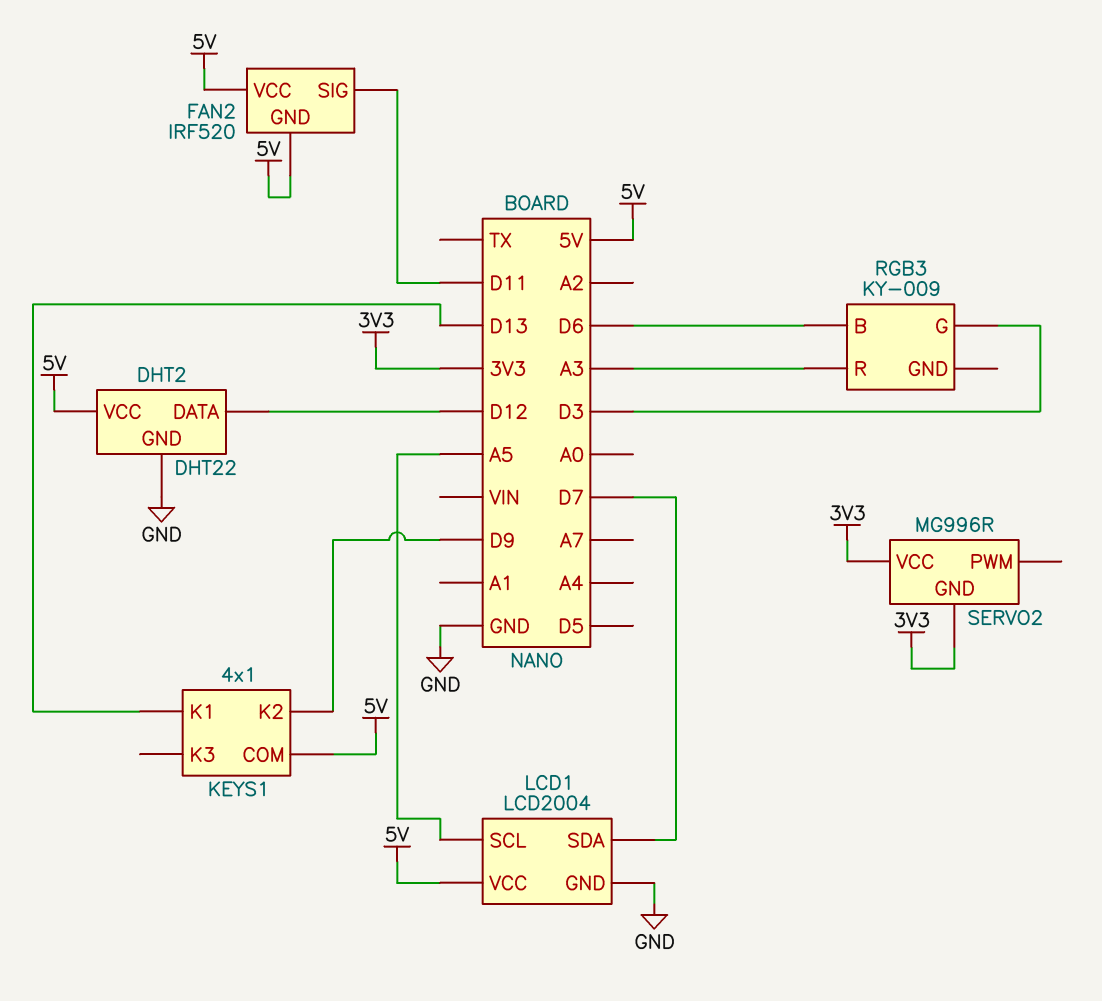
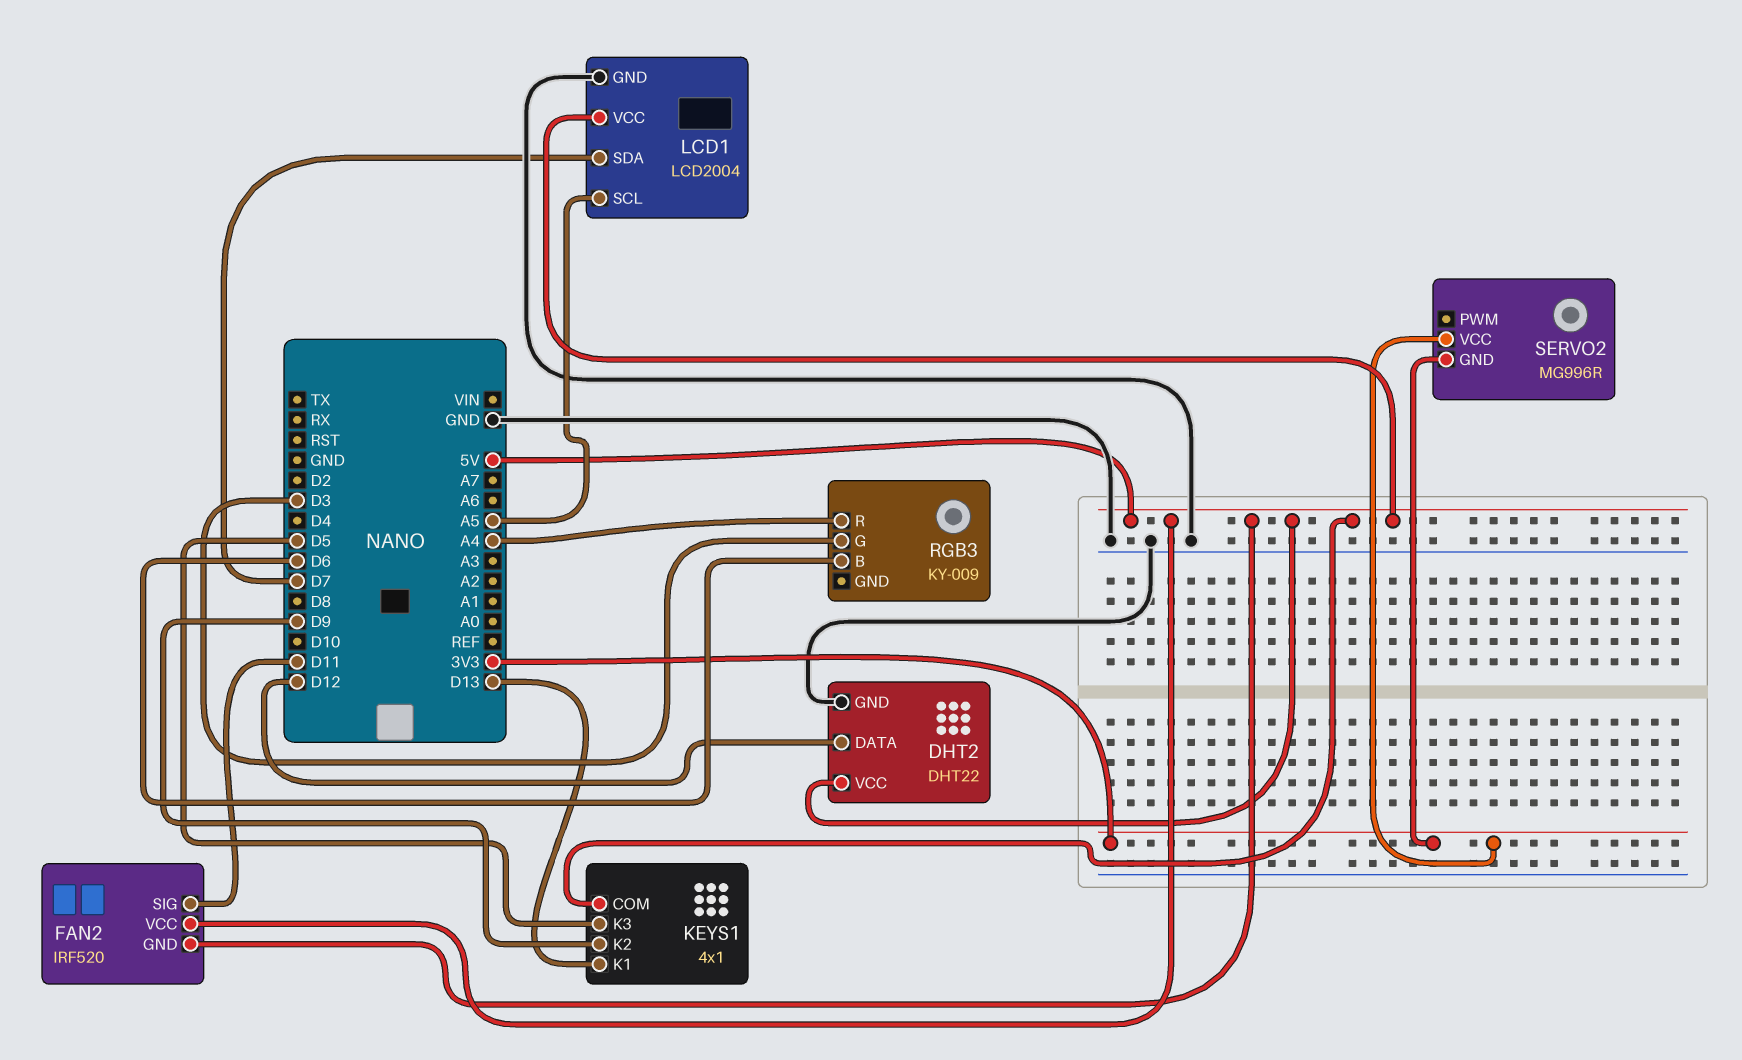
KEYS1 pin K3: none -> D5
RGB3 pin R: A3 -> A4

